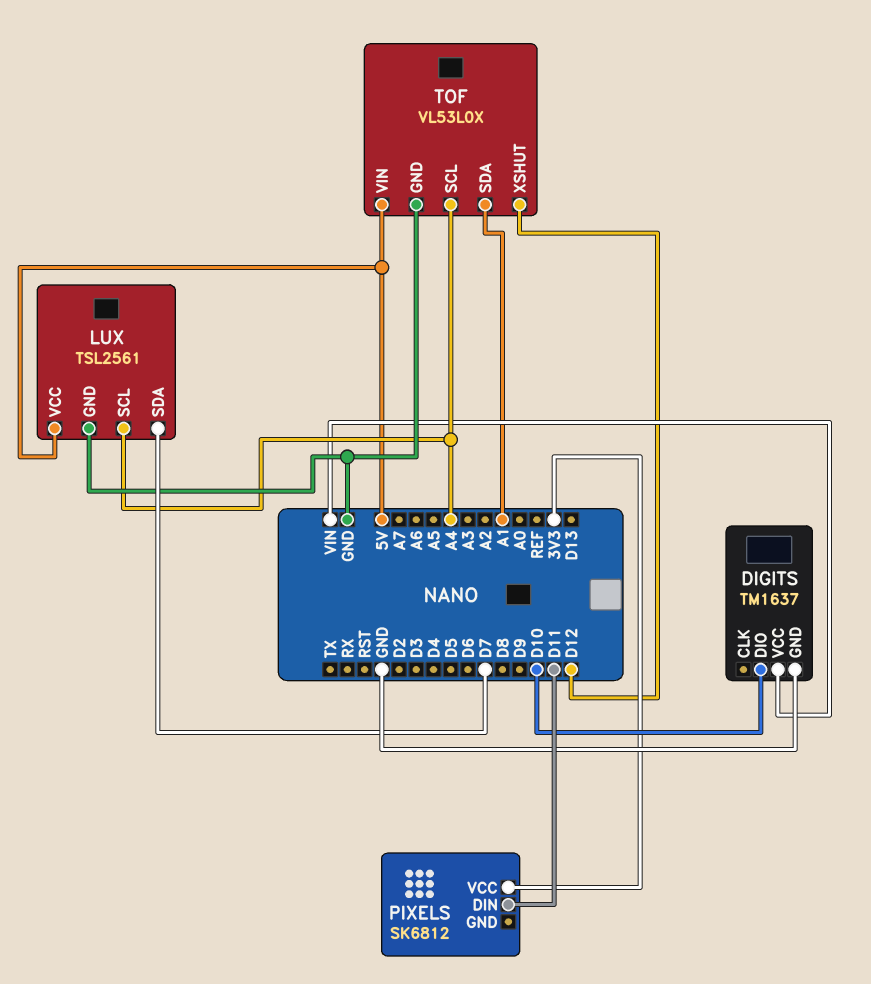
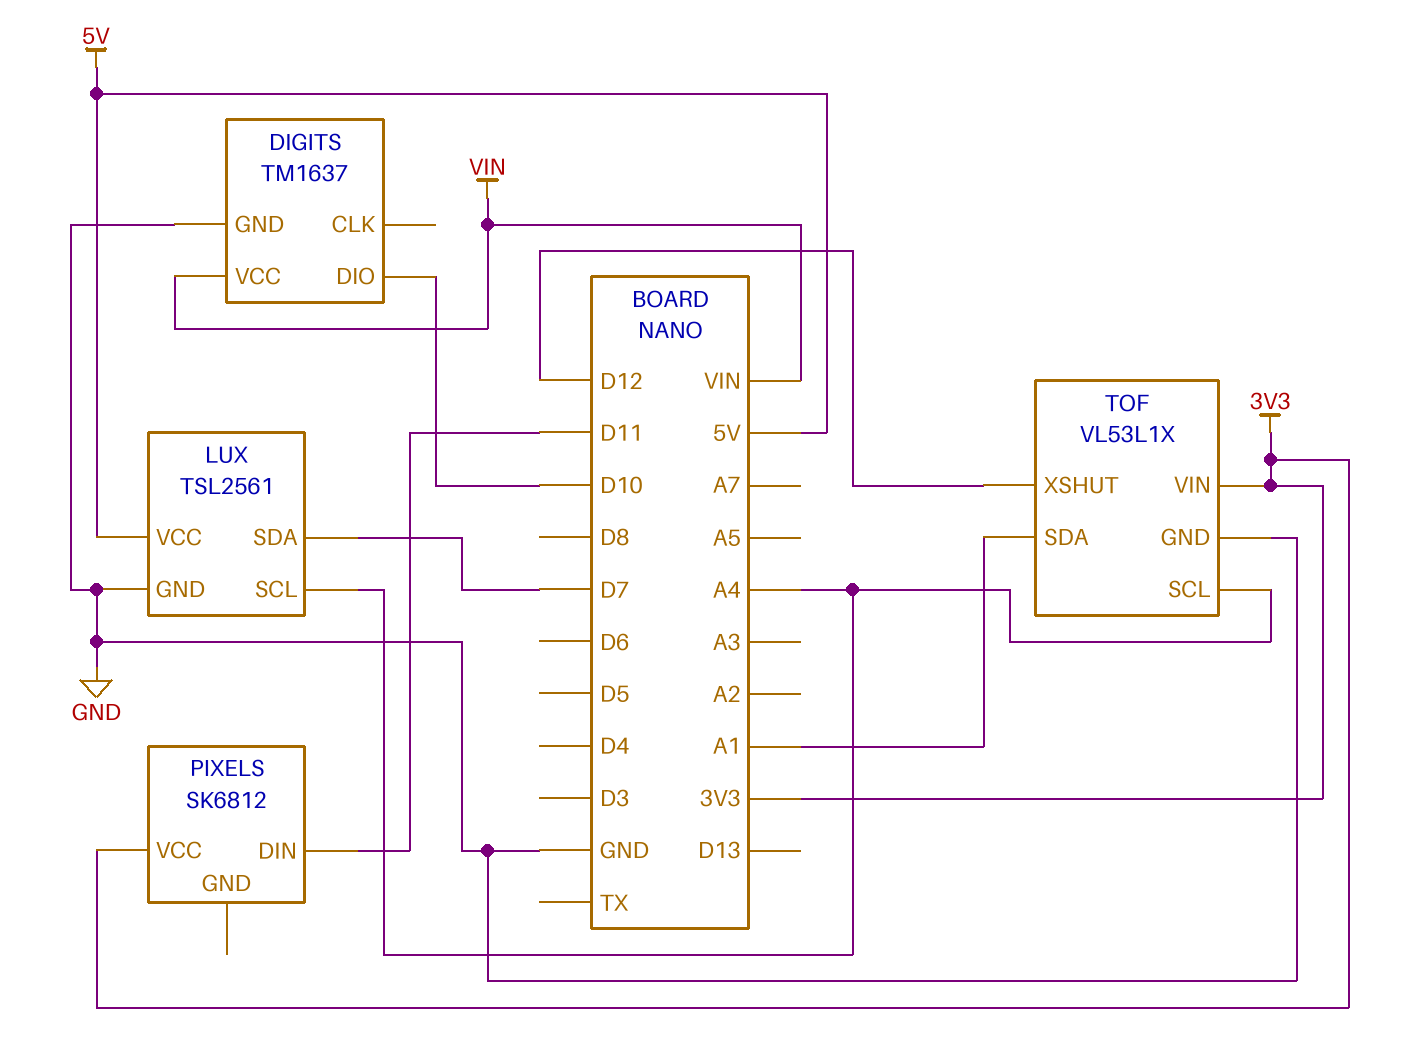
TOF: VL53L0X -> VL53L1X
TOF pin VIN: 5V -> 3V3

